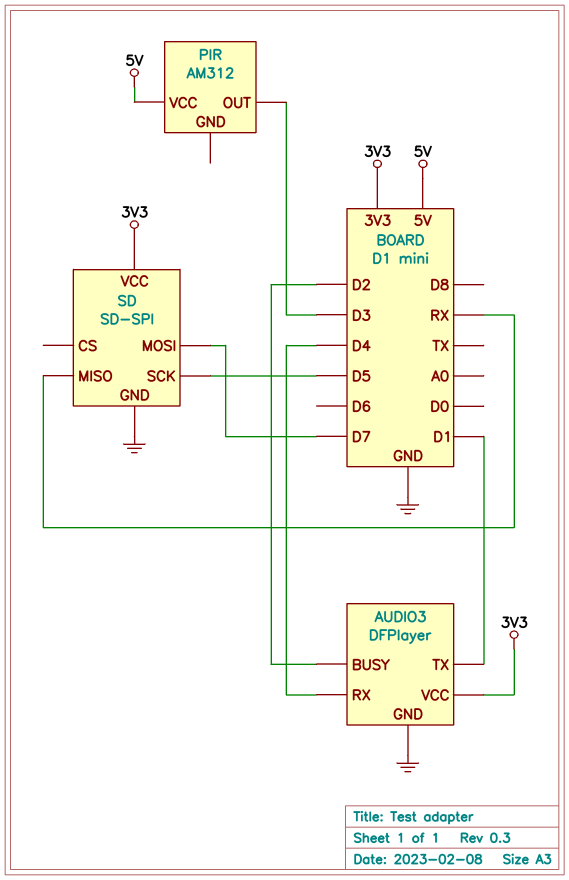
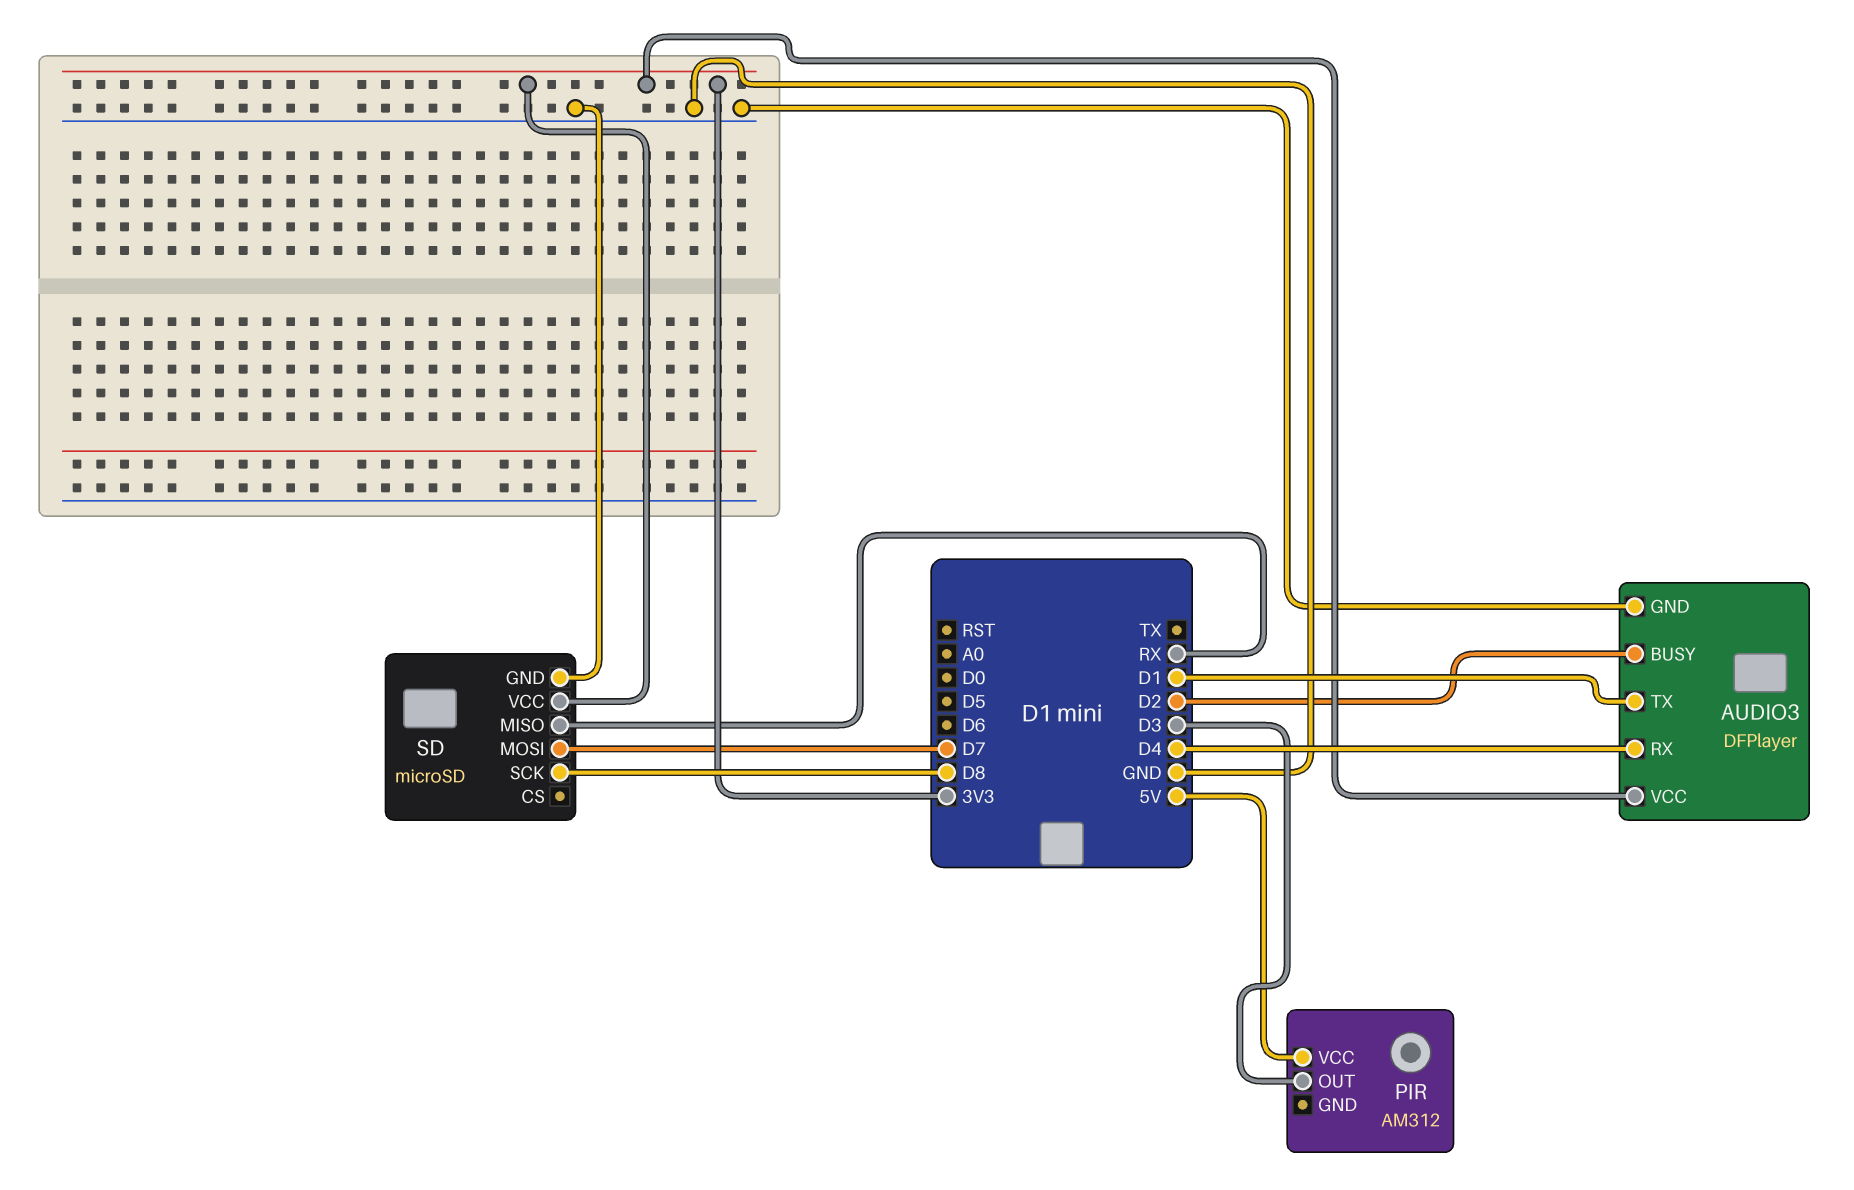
SD: SD-SPI -> microSD
SD pin SCK: D5 -> D8

